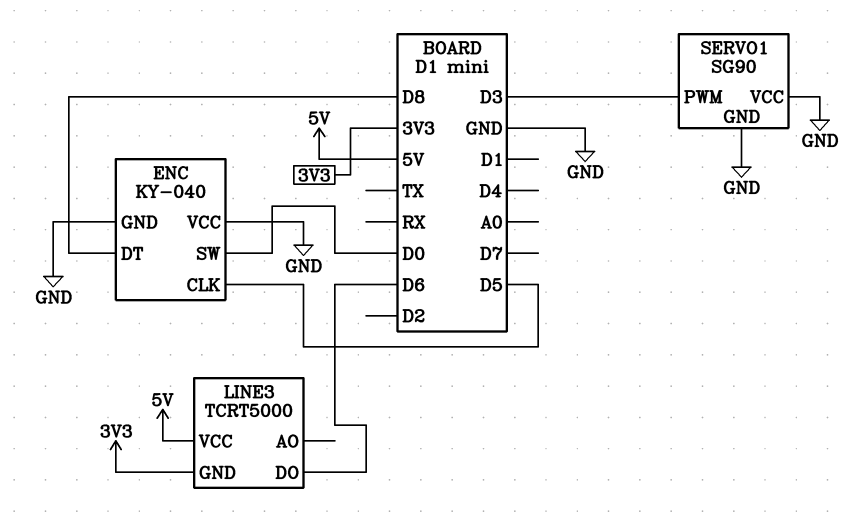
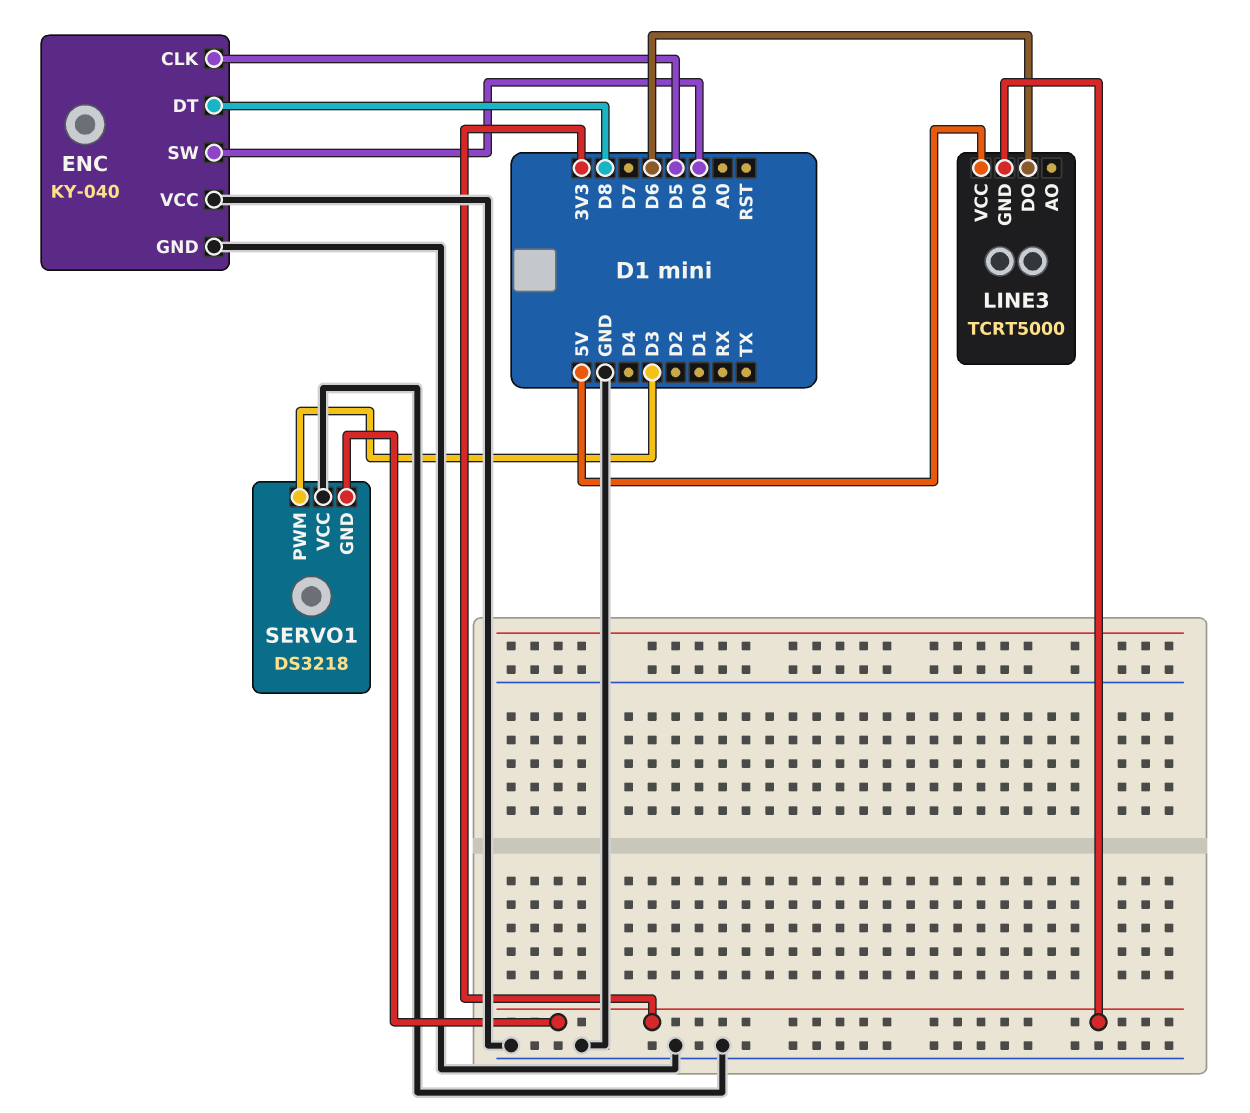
SERVO1: SG90 -> DS3218
SERVO1 pin GND: GND -> 3V3

